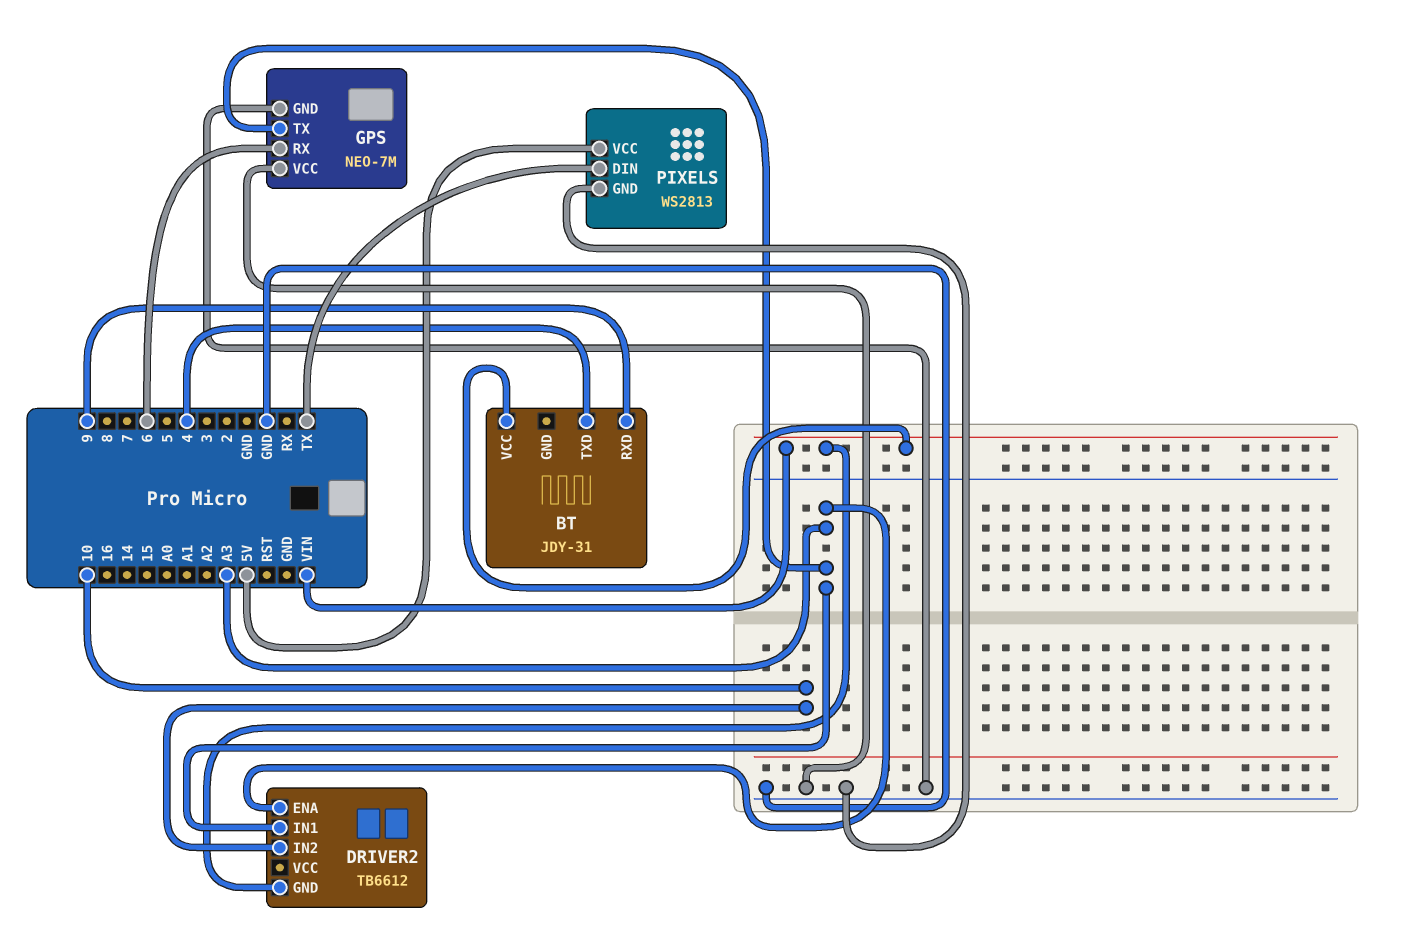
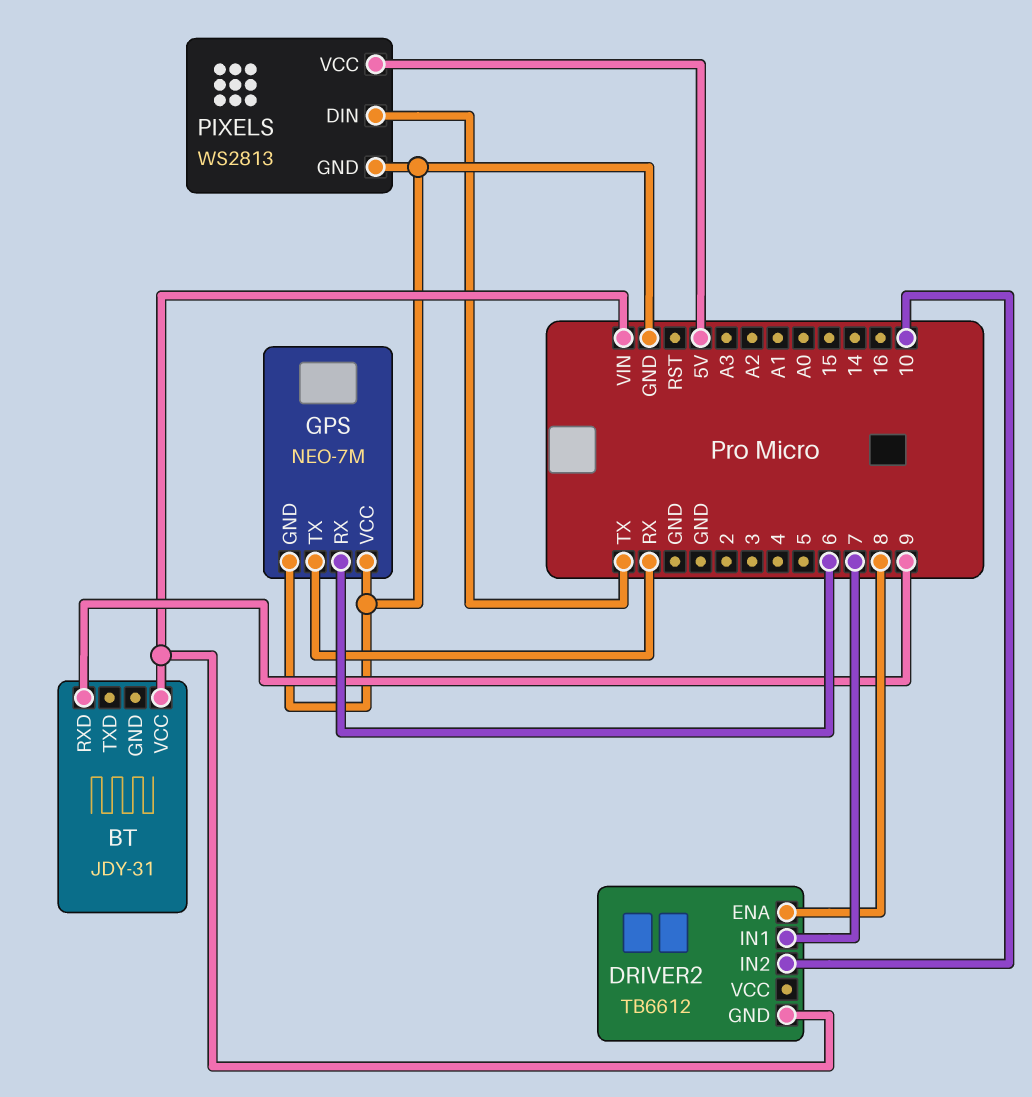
BT pin TXD: 4 -> none
DRIVER2 pin ENA: A3 -> 8
DRIVER2 pin IN1: A3 -> 7
GPS pin TX: A3 -> RX

